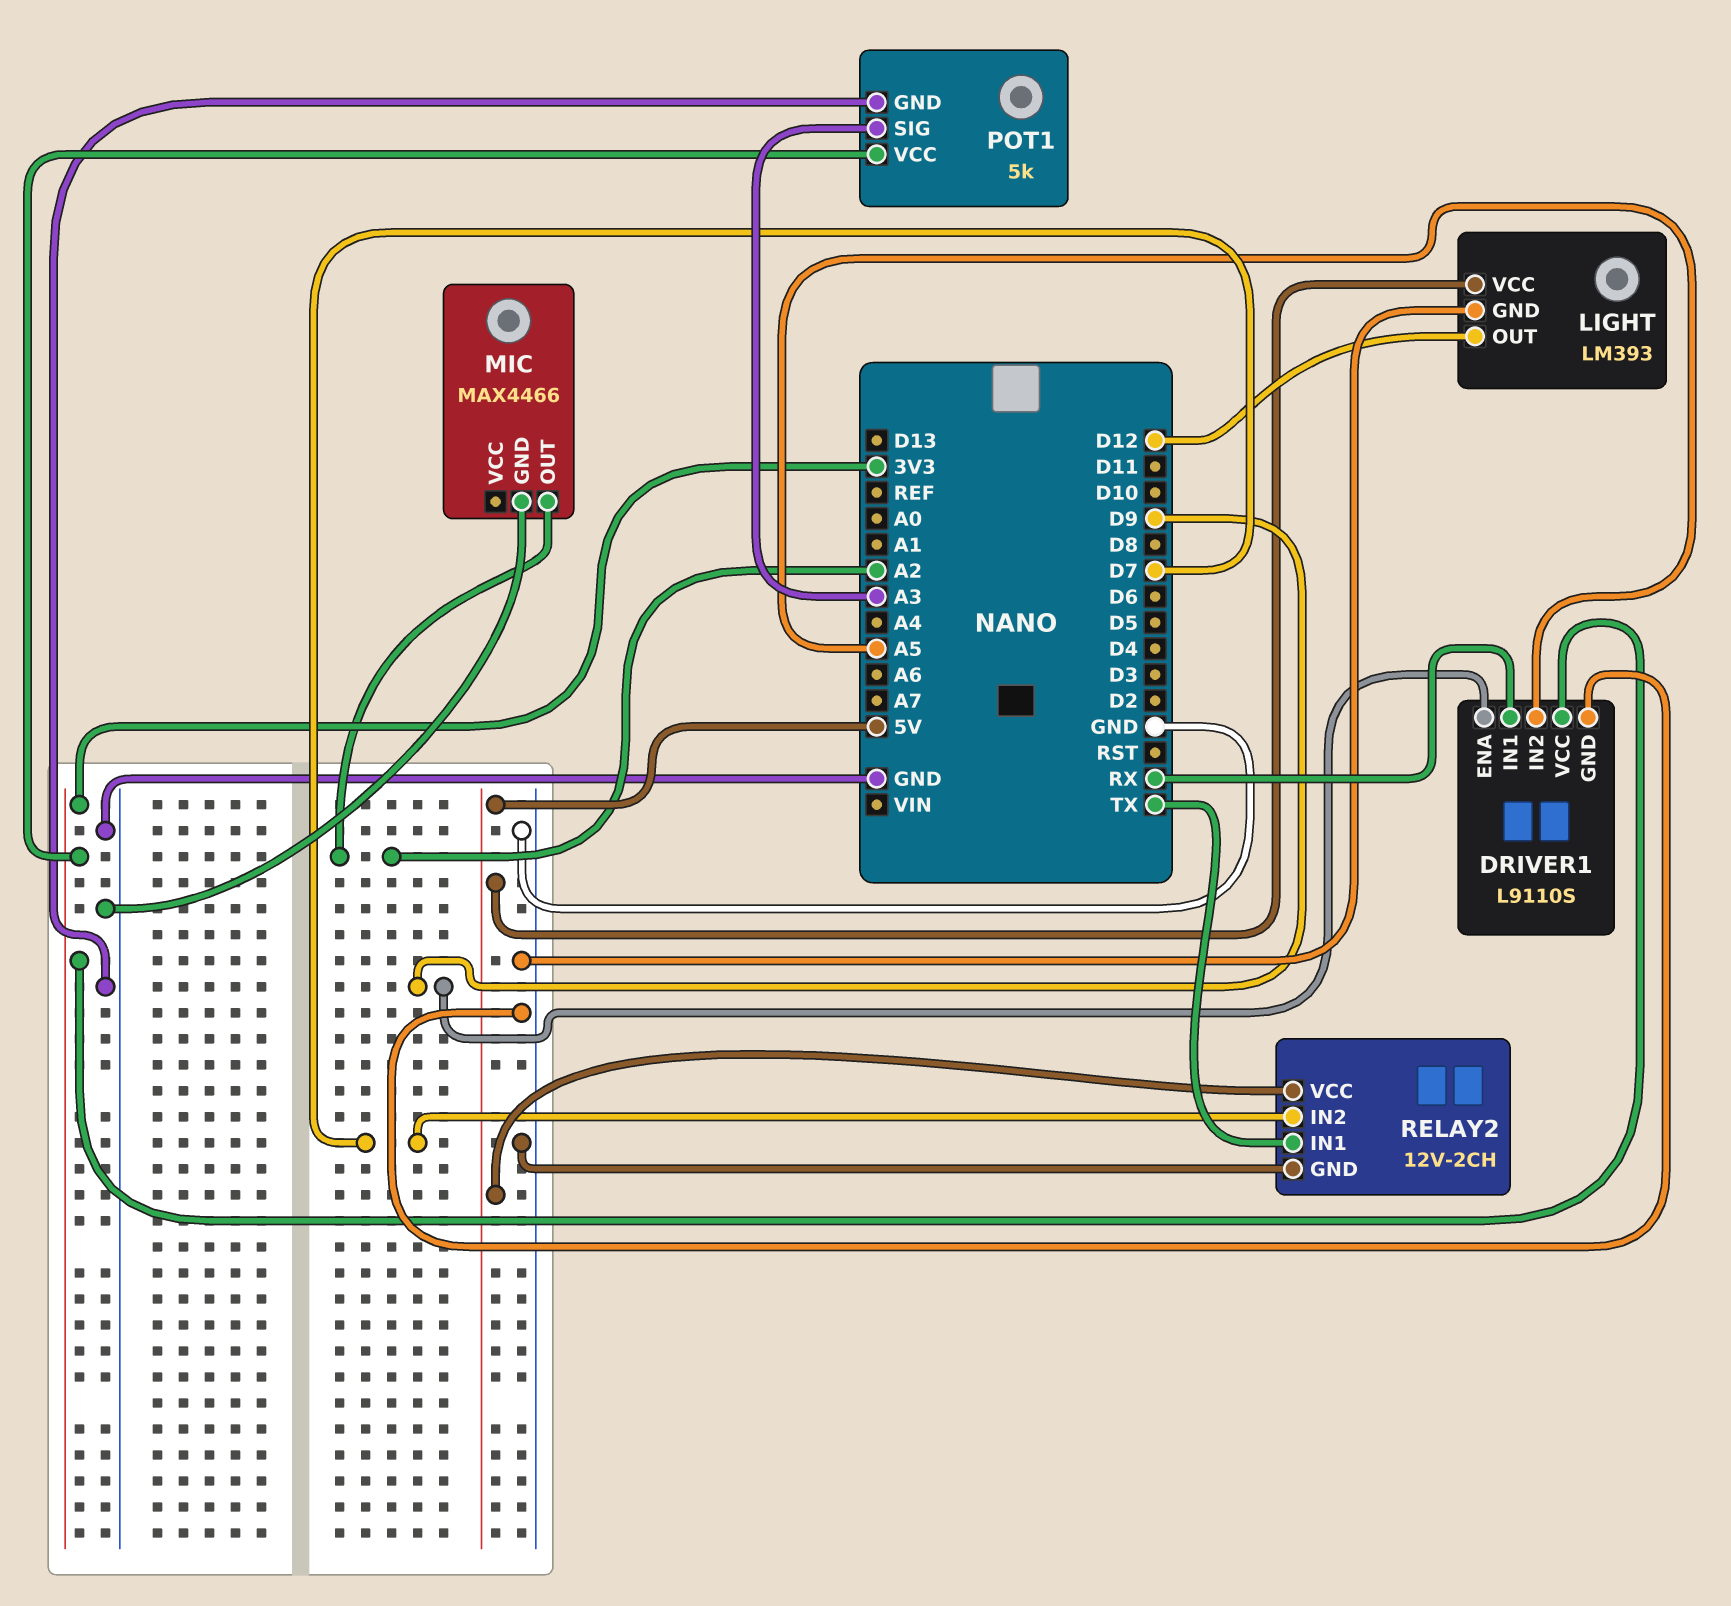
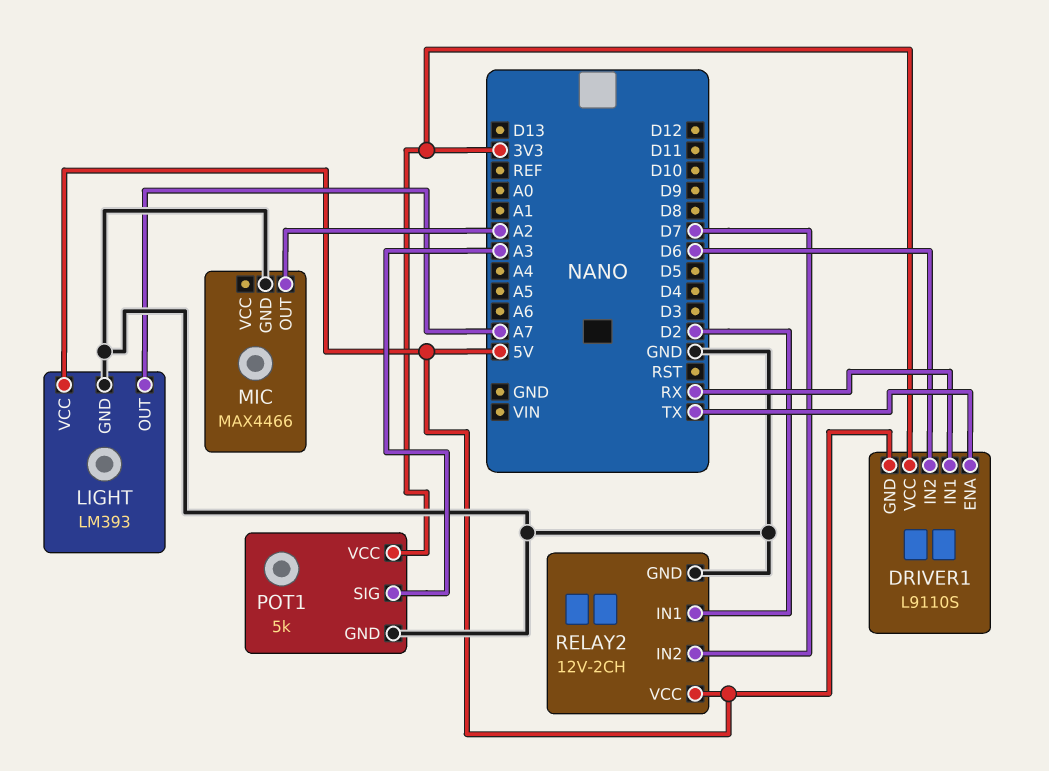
DRIVER1 pin ENA: D9 -> TX
DRIVER1 pin GND: GND -> 5V
DRIVER1 pin IN2: A5 -> D6
LIGHT pin OUT: D12 -> A7
RELAY2 pin IN1: TX -> D2

